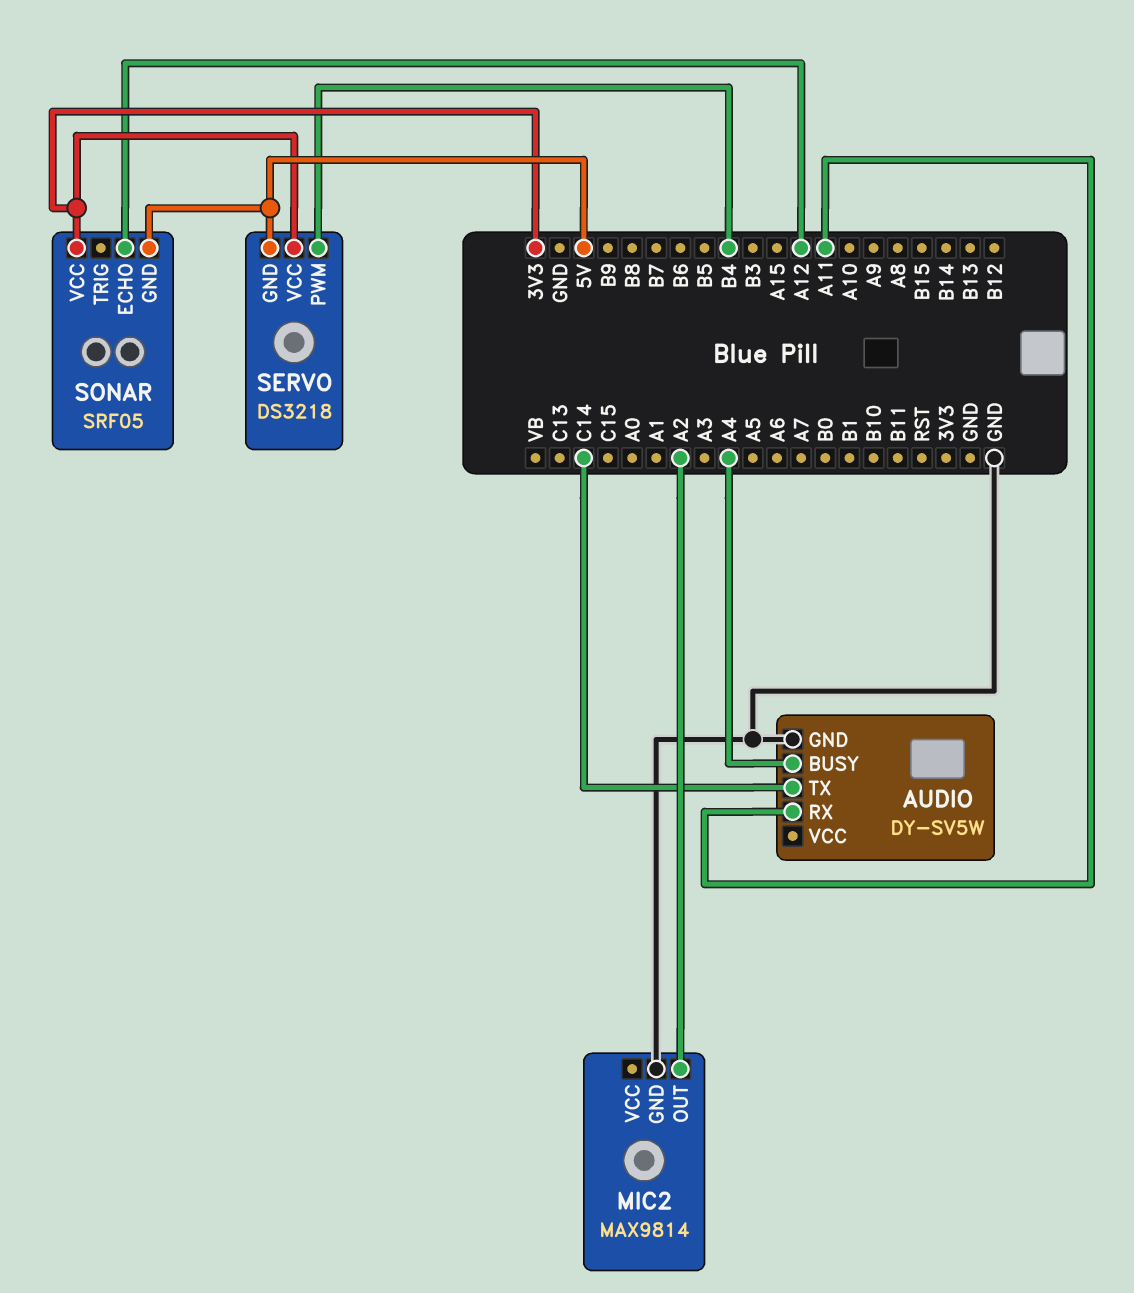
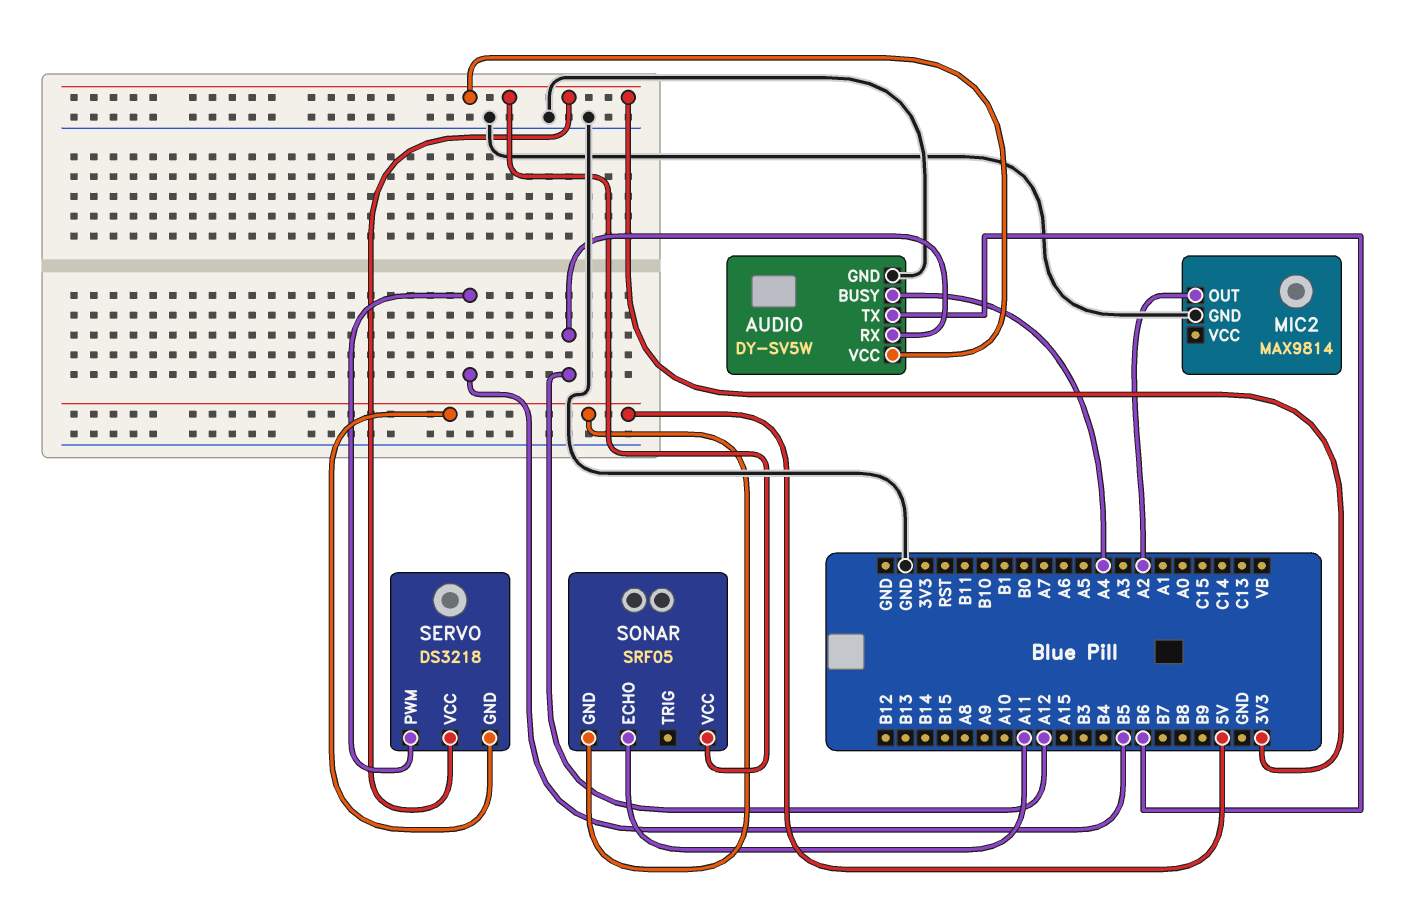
AUDIO pin RX: A11 -> A12
AUDIO pin TX: C14 -> B6
AUDIO pin VCC: none -> 3V3
SERVO pin PWM: B4 -> B5
SONAR pin ECHO: A12 -> A11

